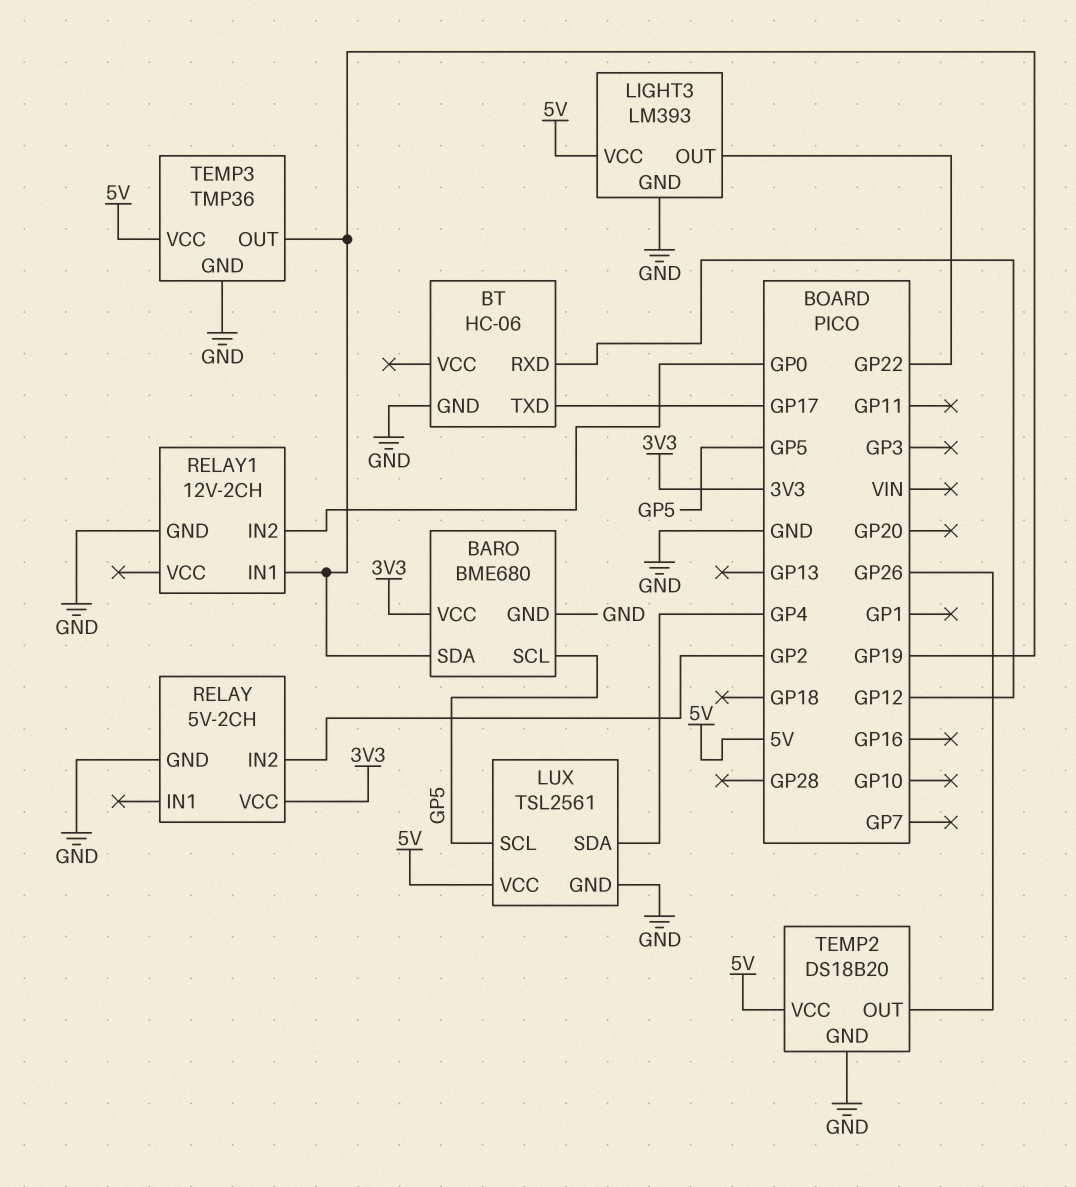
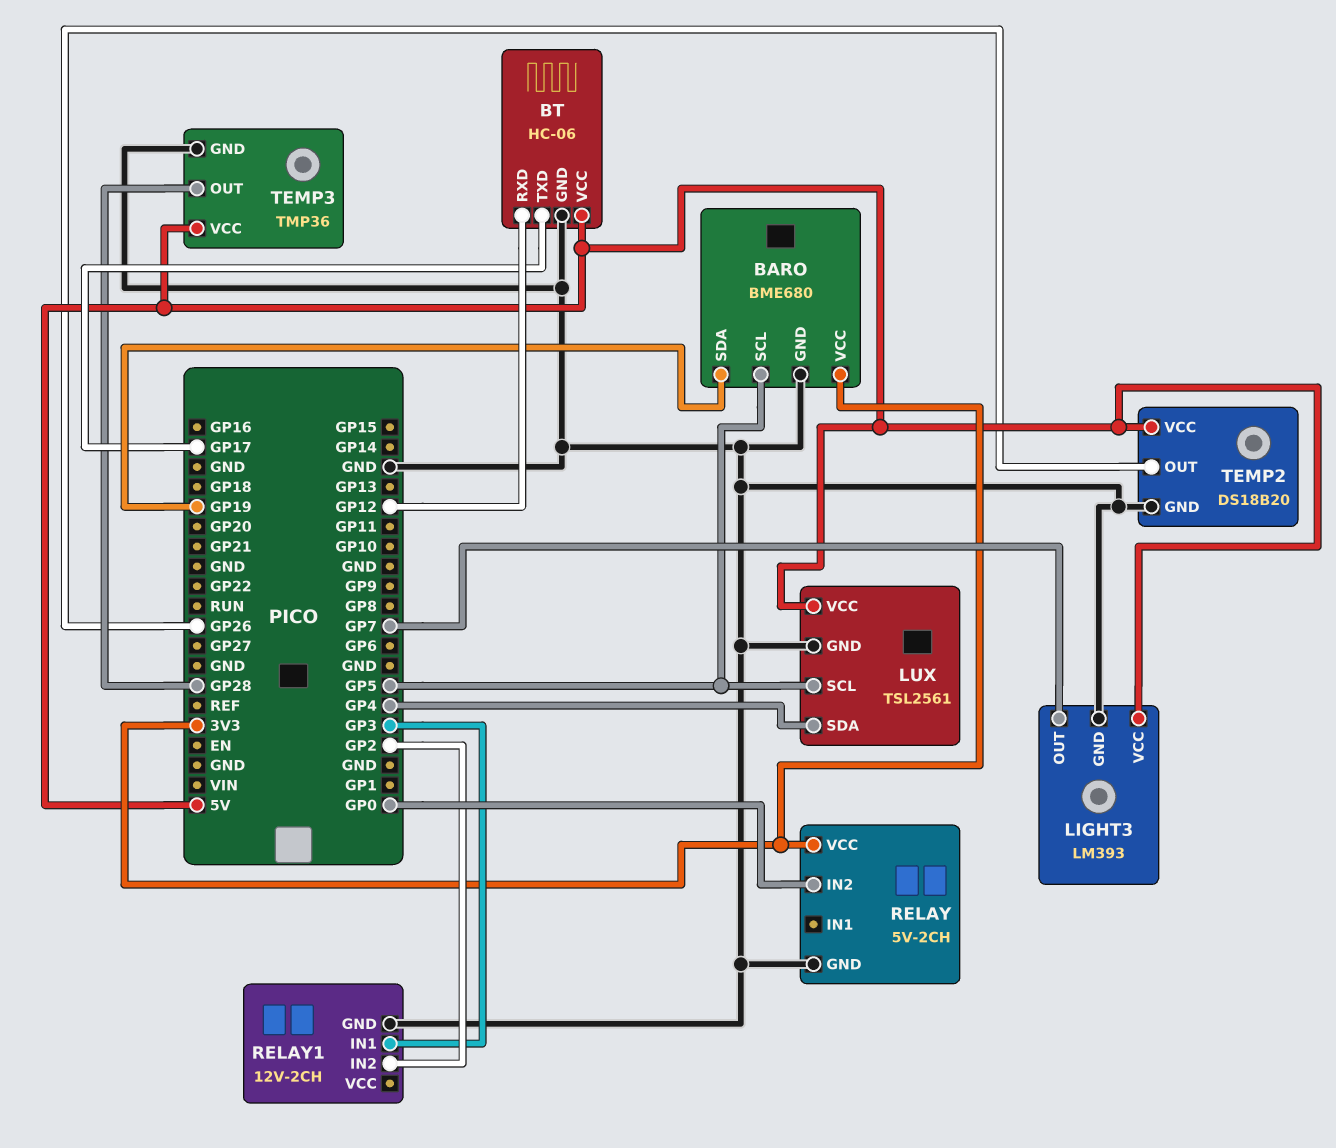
BT pin VCC: none -> 5V
LIGHT3 pin OUT: GP22 -> GP7
RELAY pin IN2: GP2 -> GP0
RELAY1 pin IN1: GP19 -> GP3
RELAY1 pin IN2: GP0 -> GP2
TEMP3 pin OUT: GP19 -> GP28

